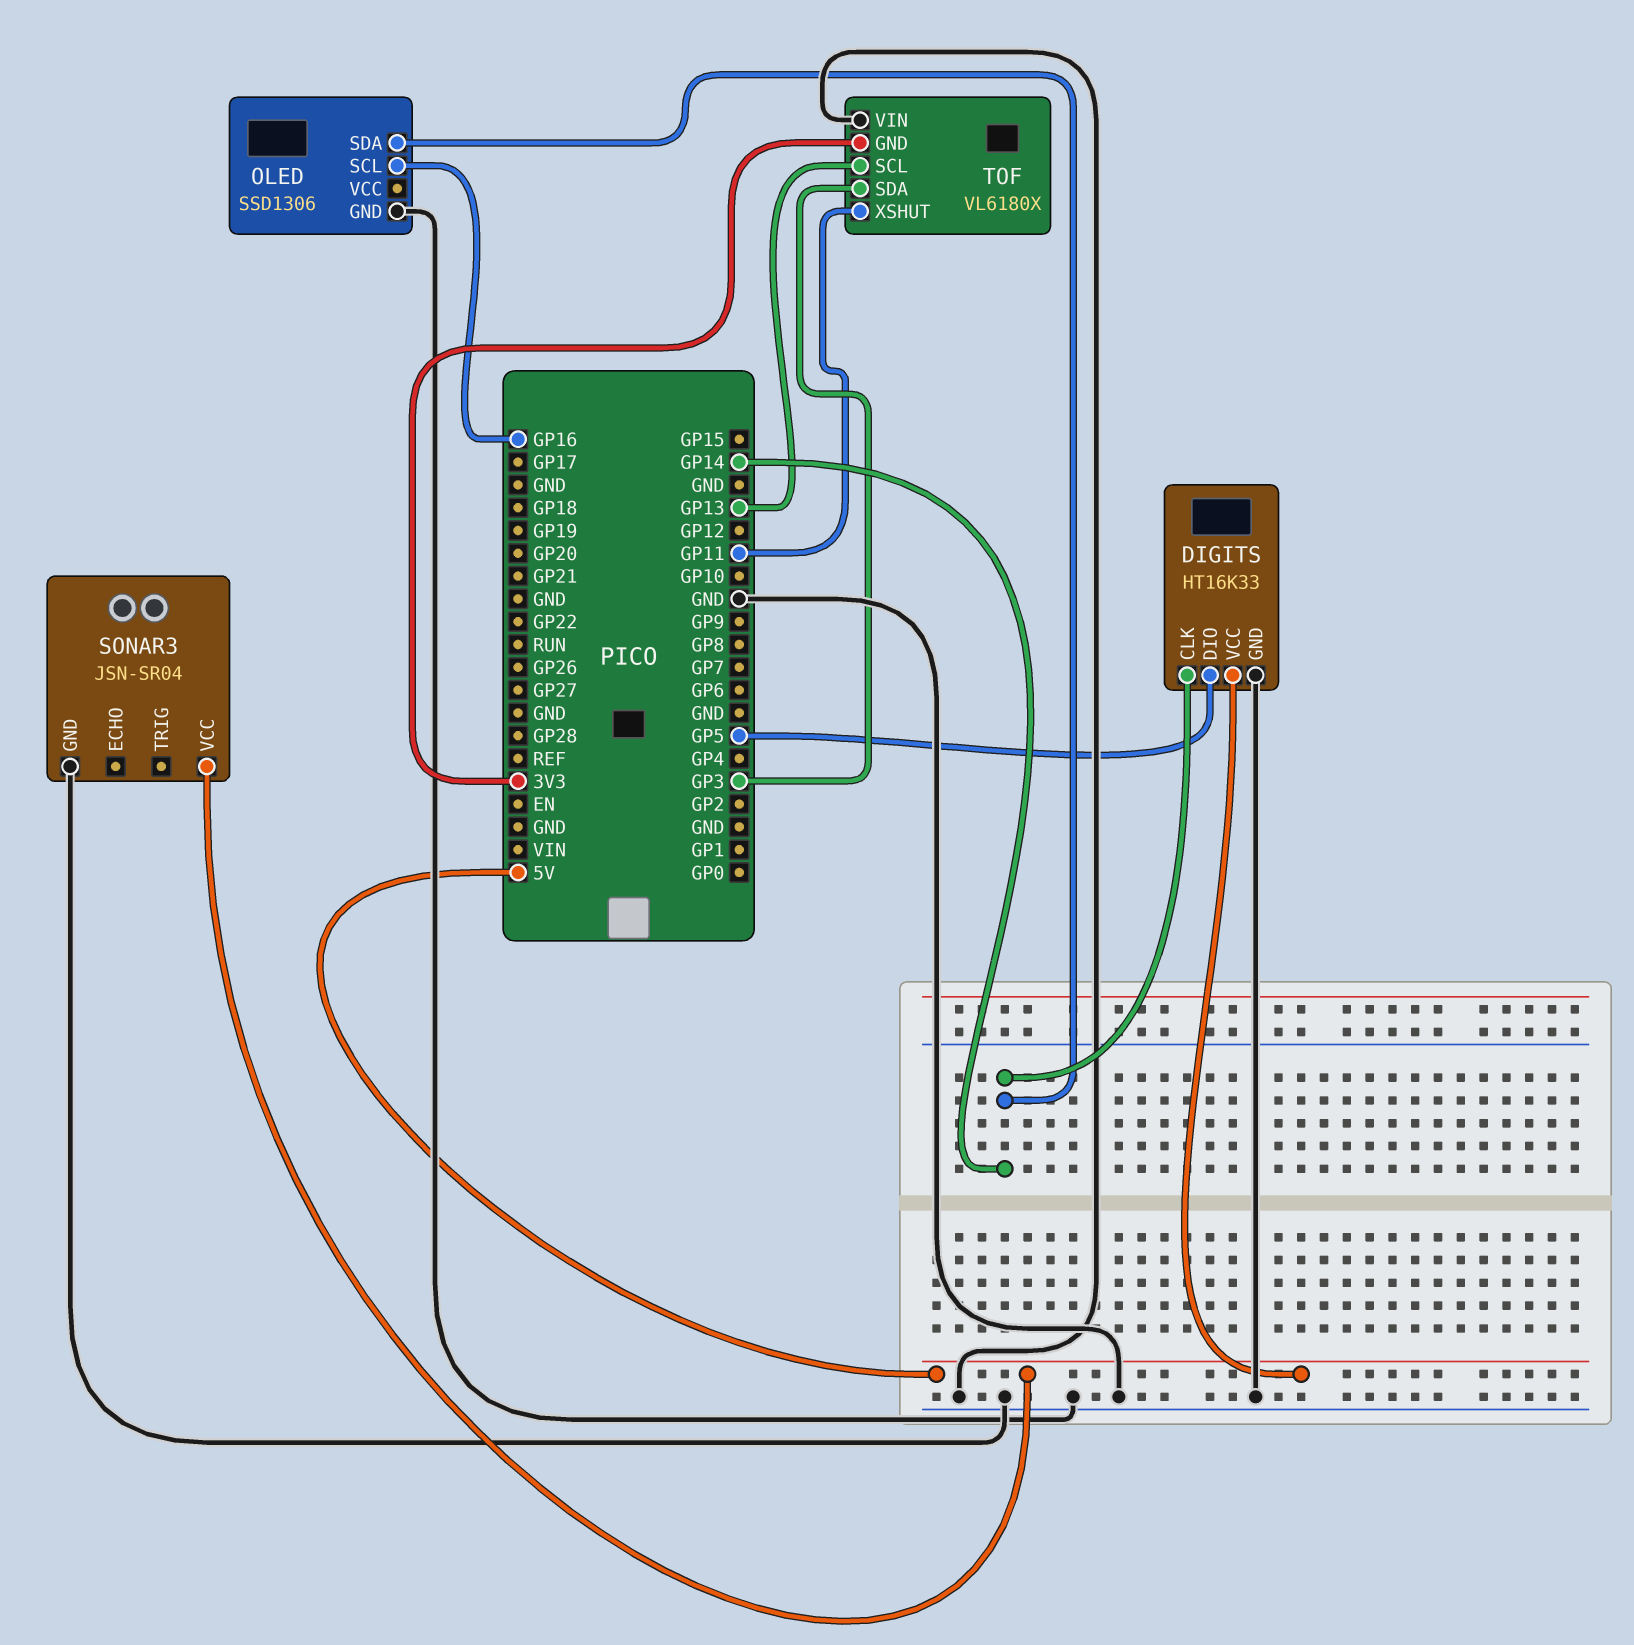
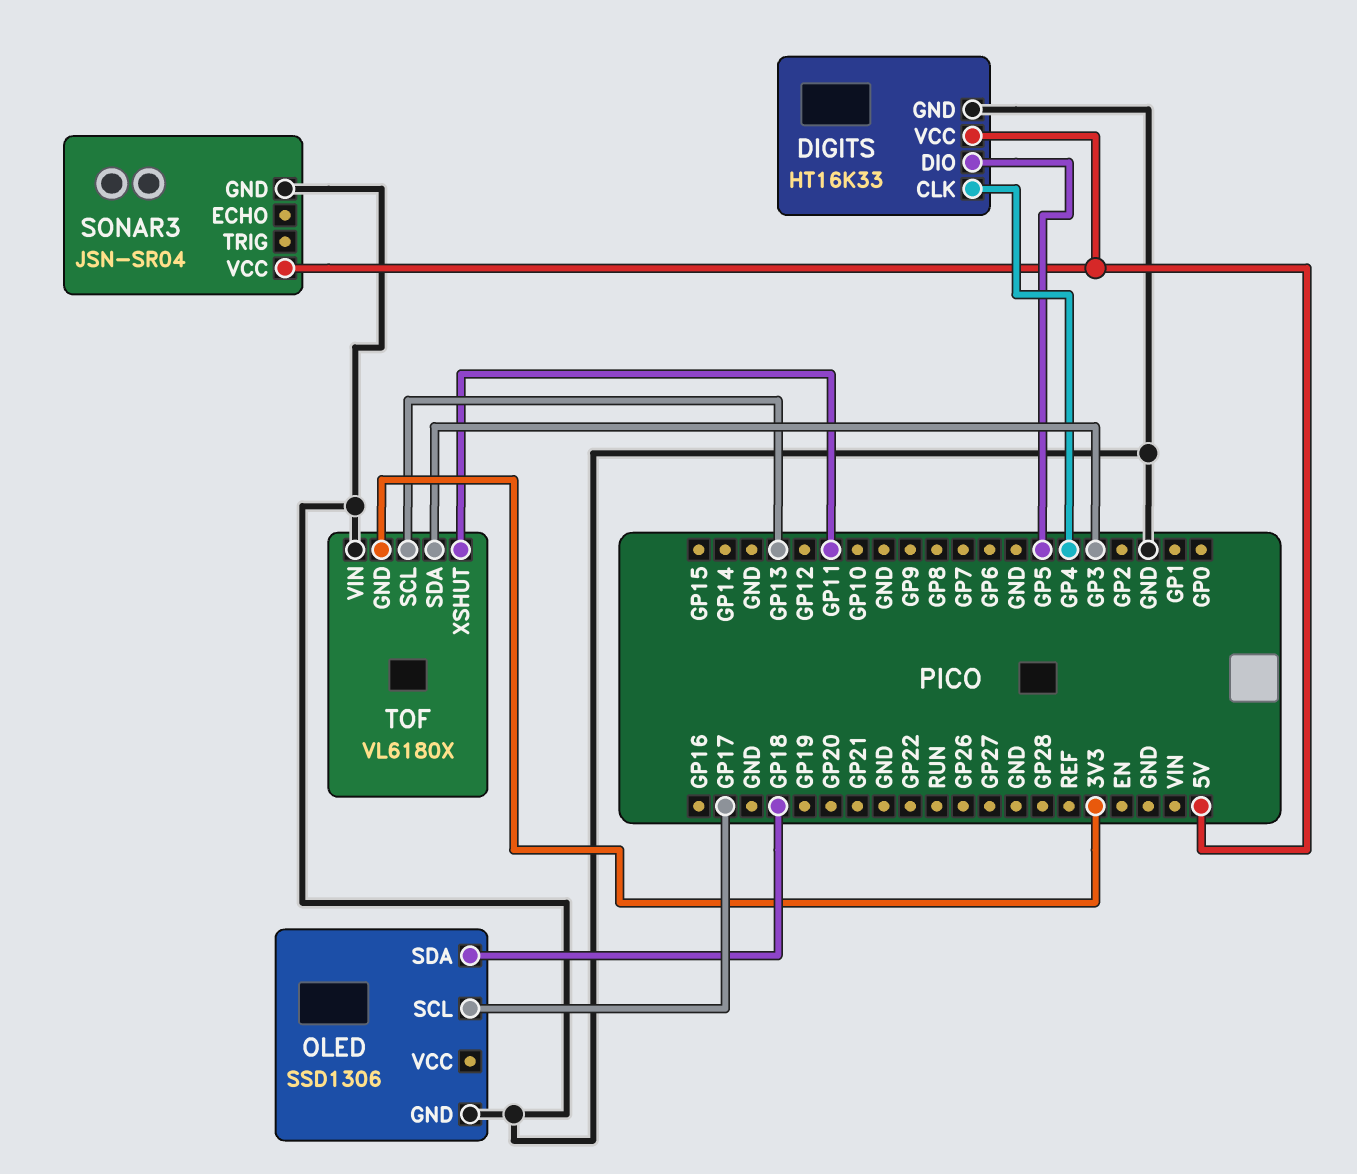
DIGITS pin CLK: GP14 -> GP4
OLED pin SCL: GP16 -> GP17
OLED pin SDA: GP14 -> GP18

